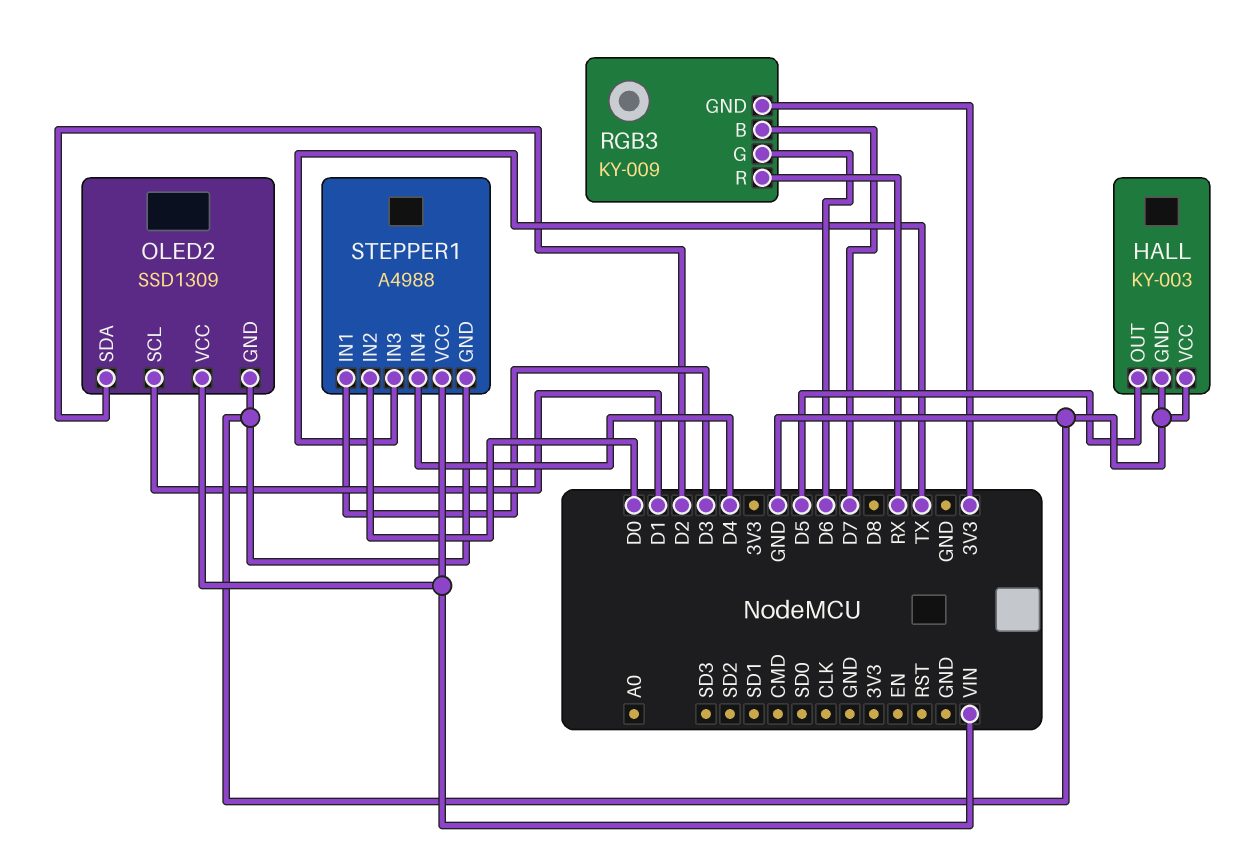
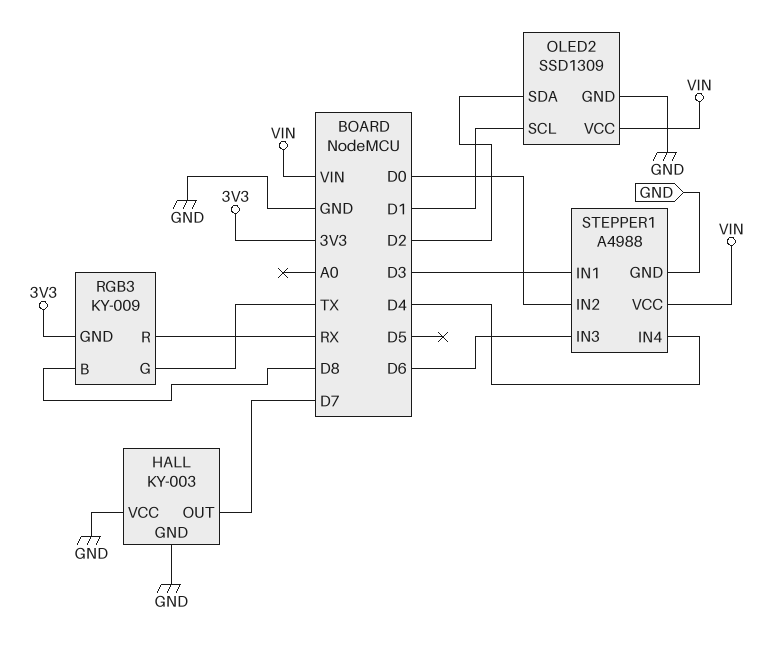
HALL pin OUT: D5 -> D7
RGB3 pin B: D7 -> D8
RGB3 pin G: D6 -> TX
STEPPER1 pin IN3: TX -> D6

